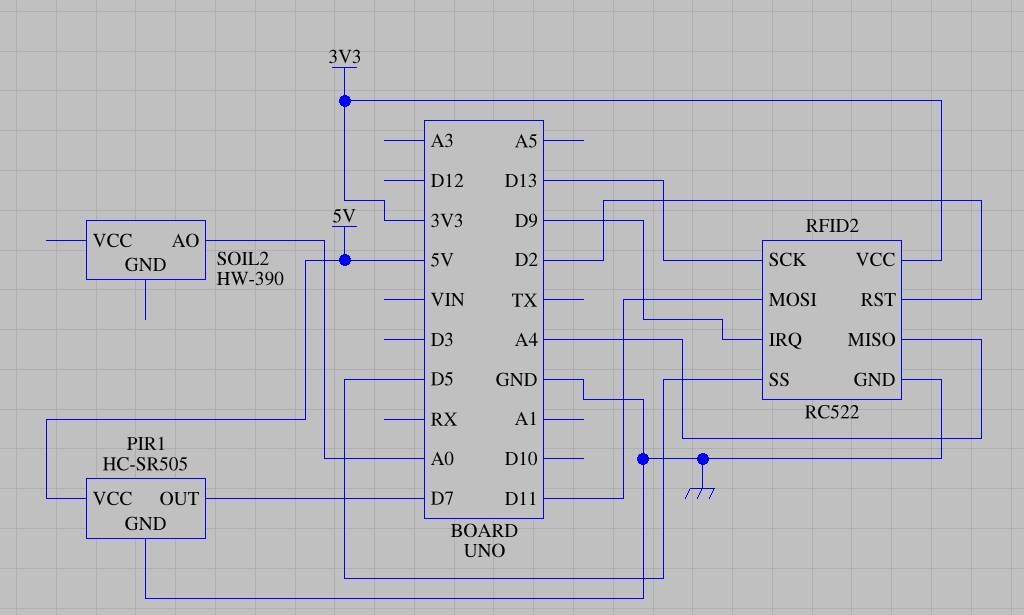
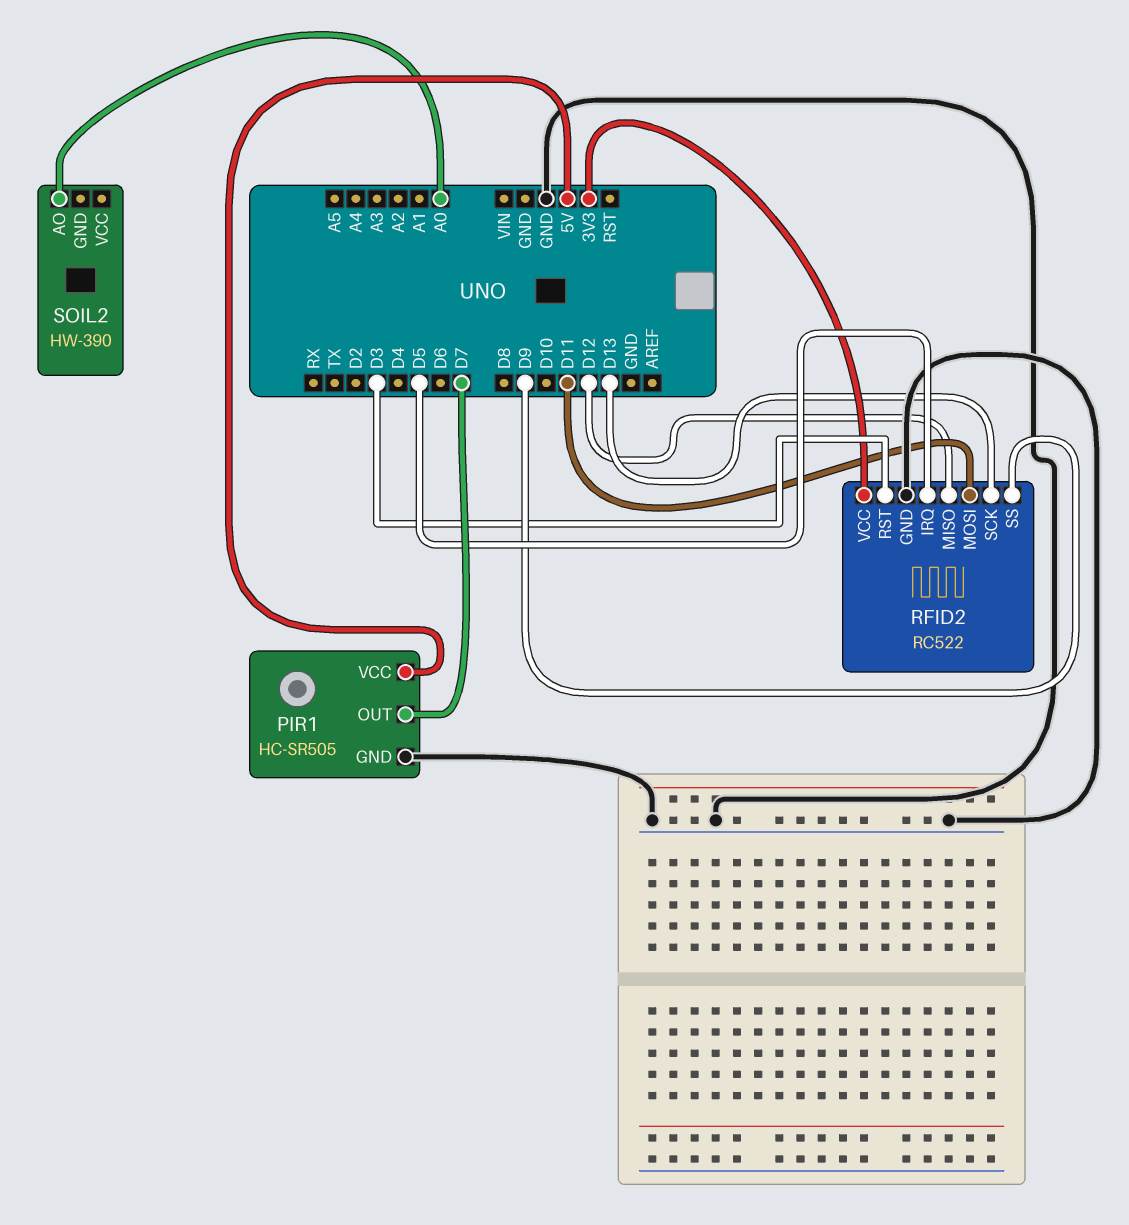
RFID2 pin IRQ: D9 -> D5
RFID2 pin MISO: A4 -> D12
RFID2 pin RST: D2 -> D3
RFID2 pin SS: D5 -> D9

